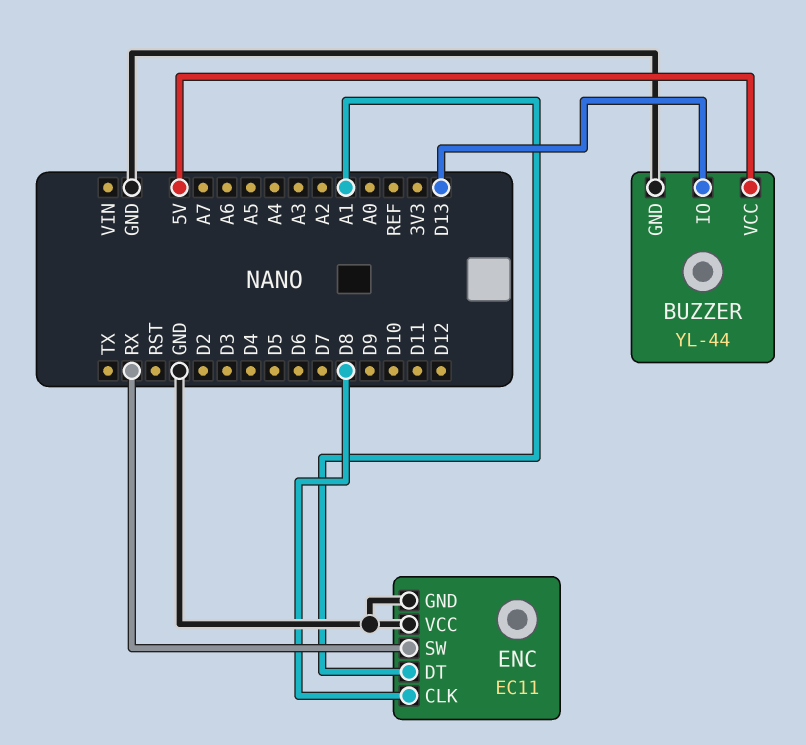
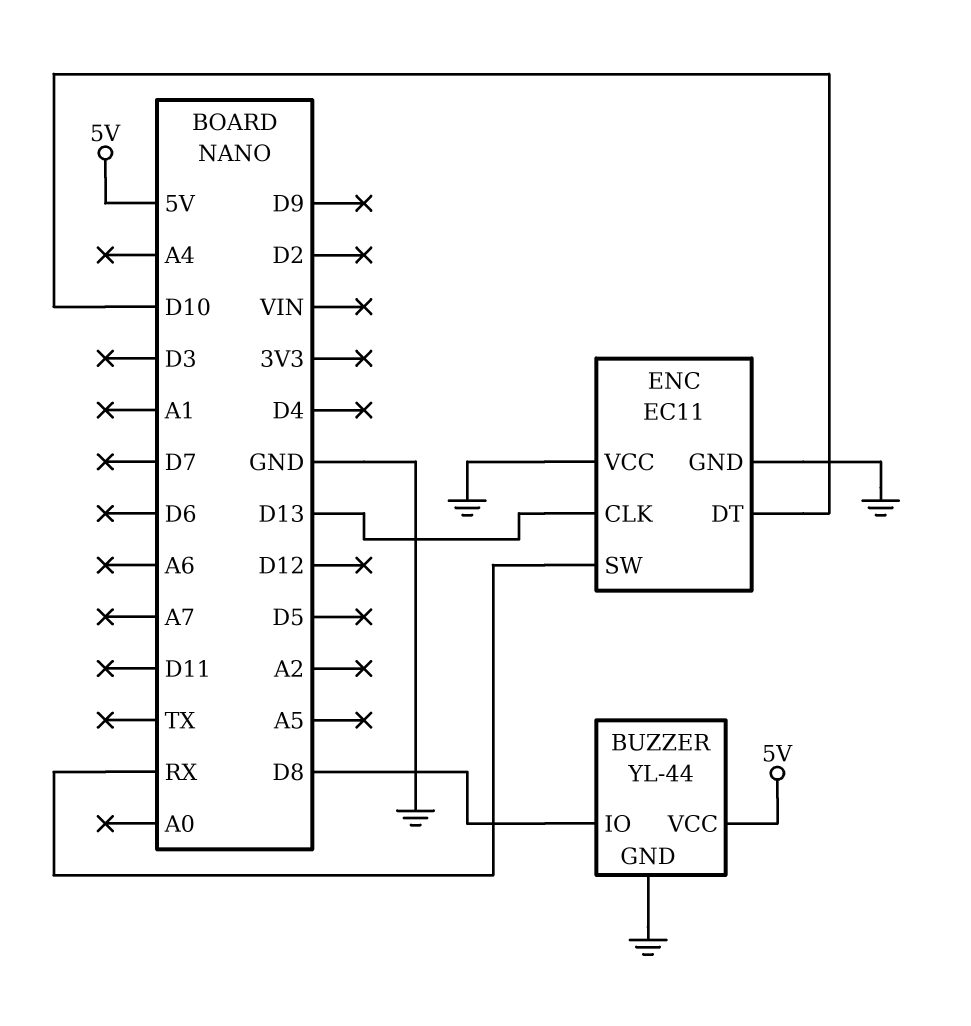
BUZZER pin IO: D13 -> D8
ENC pin CLK: D8 -> D13
ENC pin DT: A1 -> D10

